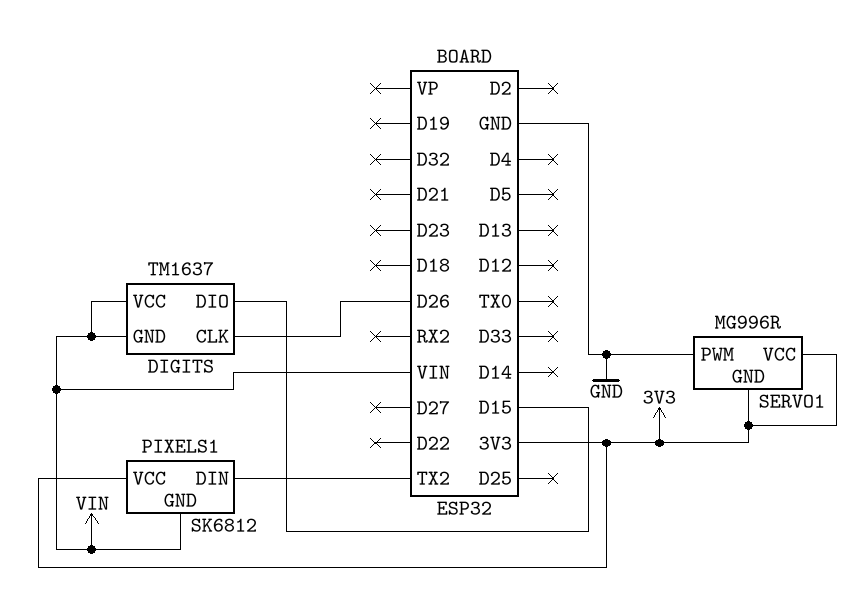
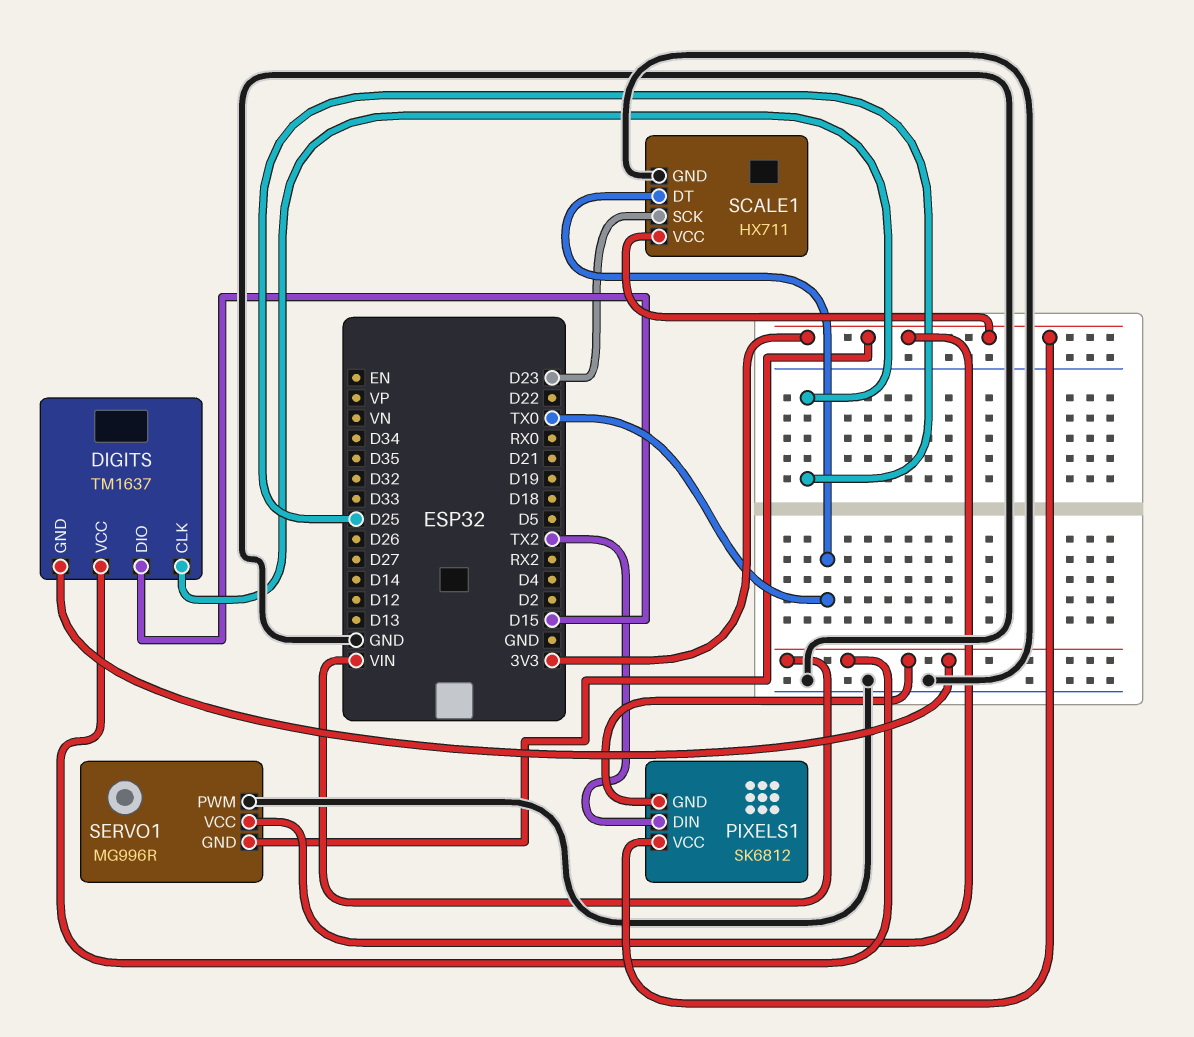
DIGITS pin CLK: D26 -> D25
SCALE1: none -> HX711
SCALE1 pin DT: none -> TX0
SCALE1 pin GND: none -> GND
SCALE1 pin SCK: none -> D23
SCALE1 pin VCC: none -> 3V3

